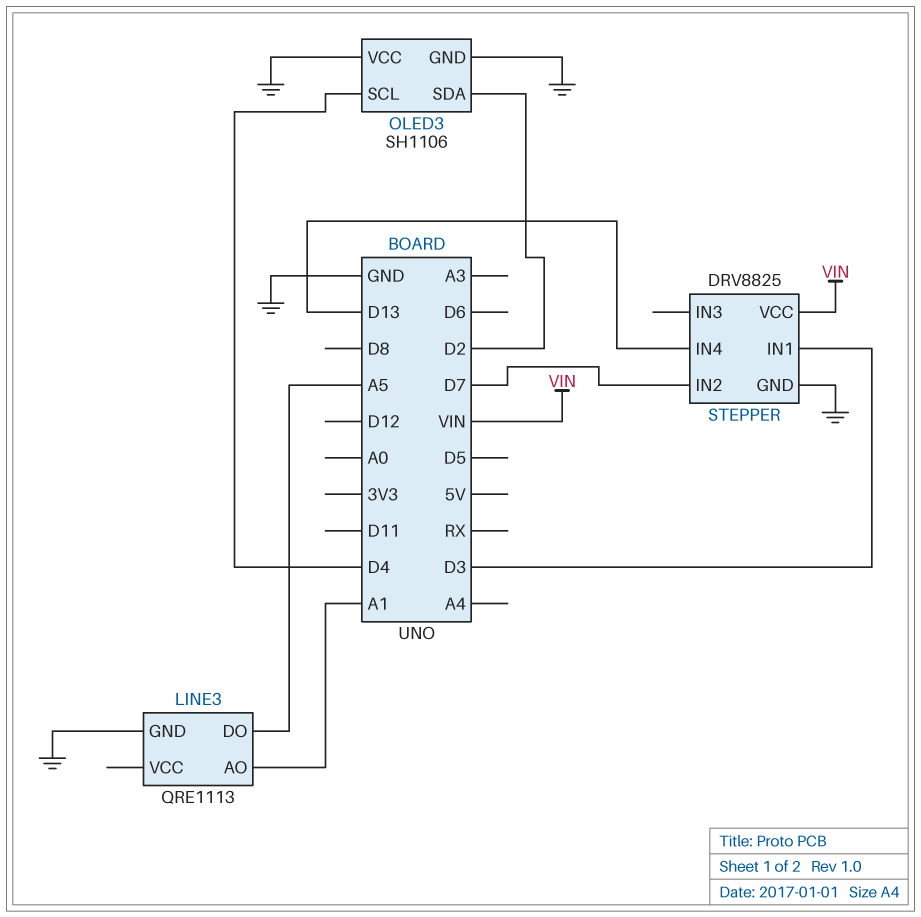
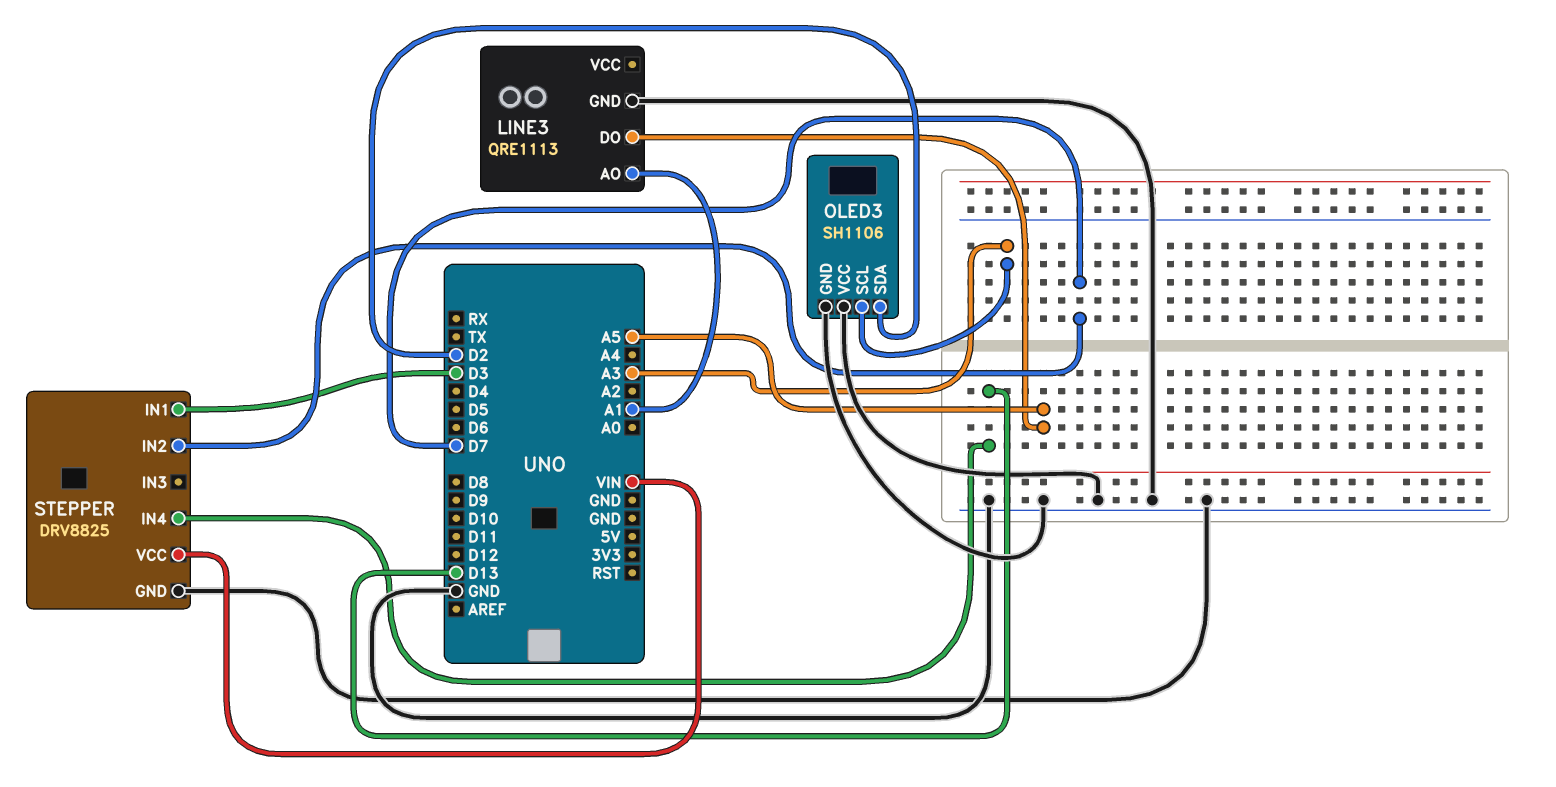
OLED3 pin SCL: D4 -> A3

